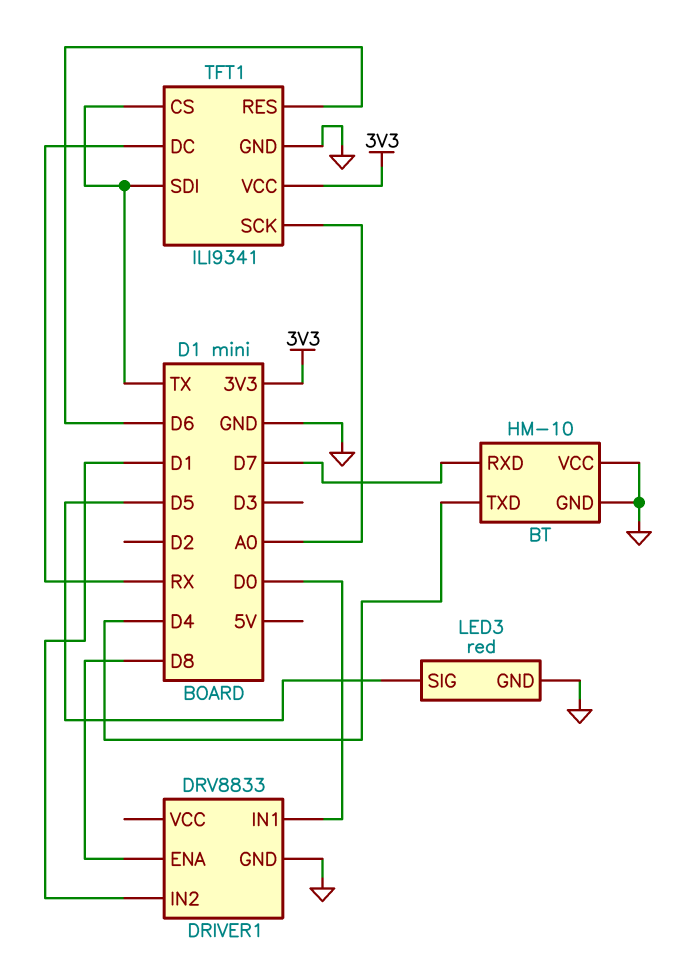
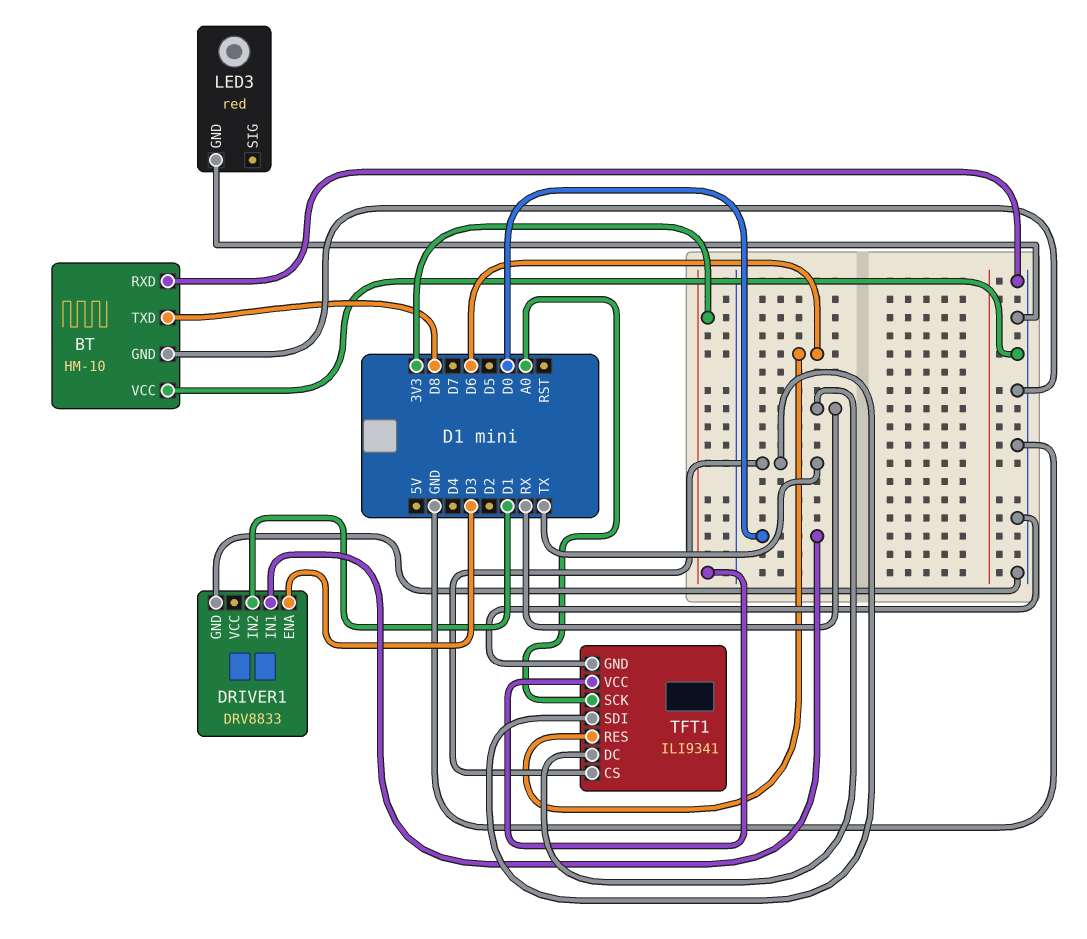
BT pin RXD: D7 -> GND
BT pin TXD: D4 -> D8
DRIVER1 pin ENA: D8 -> D3
LED3 pin SIG: D5 -> none

